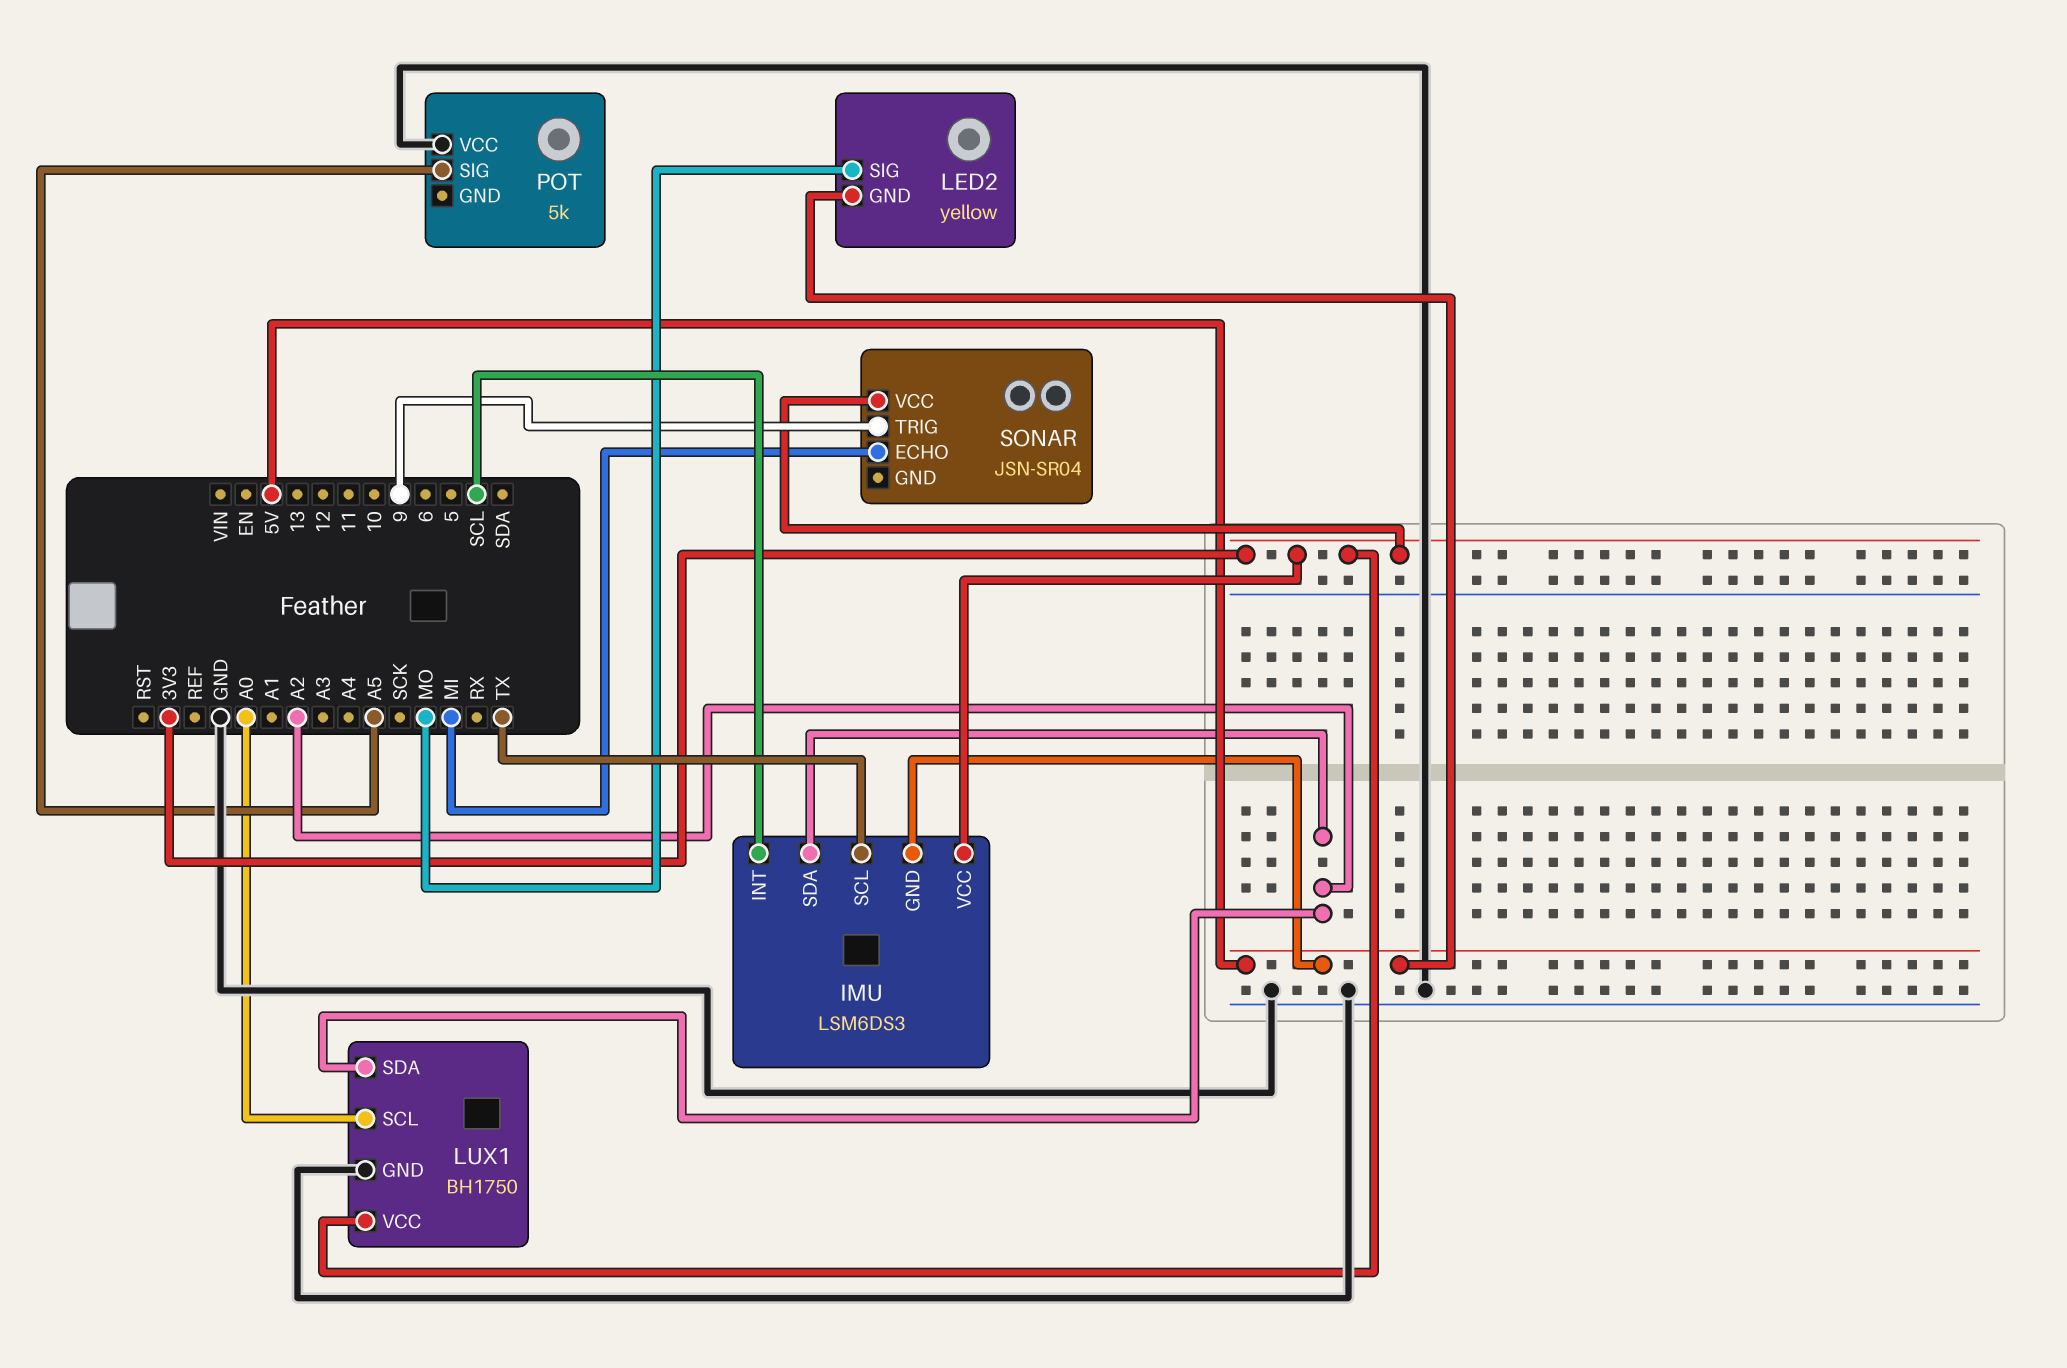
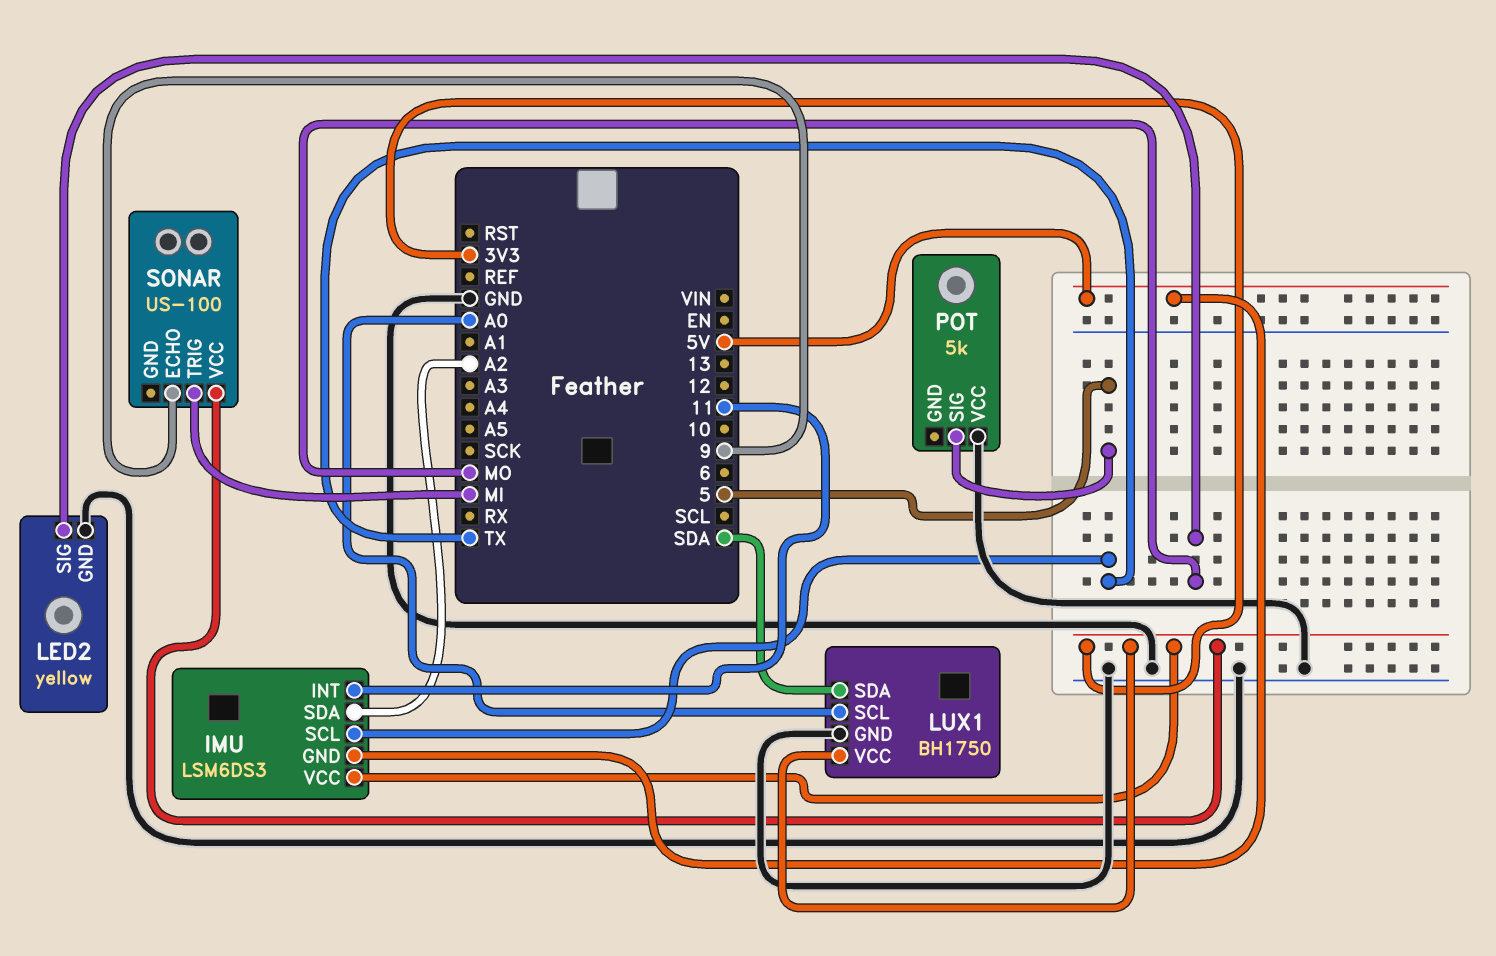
IMU pin INT: SCL -> 11
LED2 pin GND: 5V -> GND
LUX1 pin SDA: A2 -> SDA
POT pin SIG: A5 -> 5
SONAR: JSN-SR04 -> US-100
SONAR pin ECHO: MI -> 9
SONAR pin TRIG: 9 -> MI

